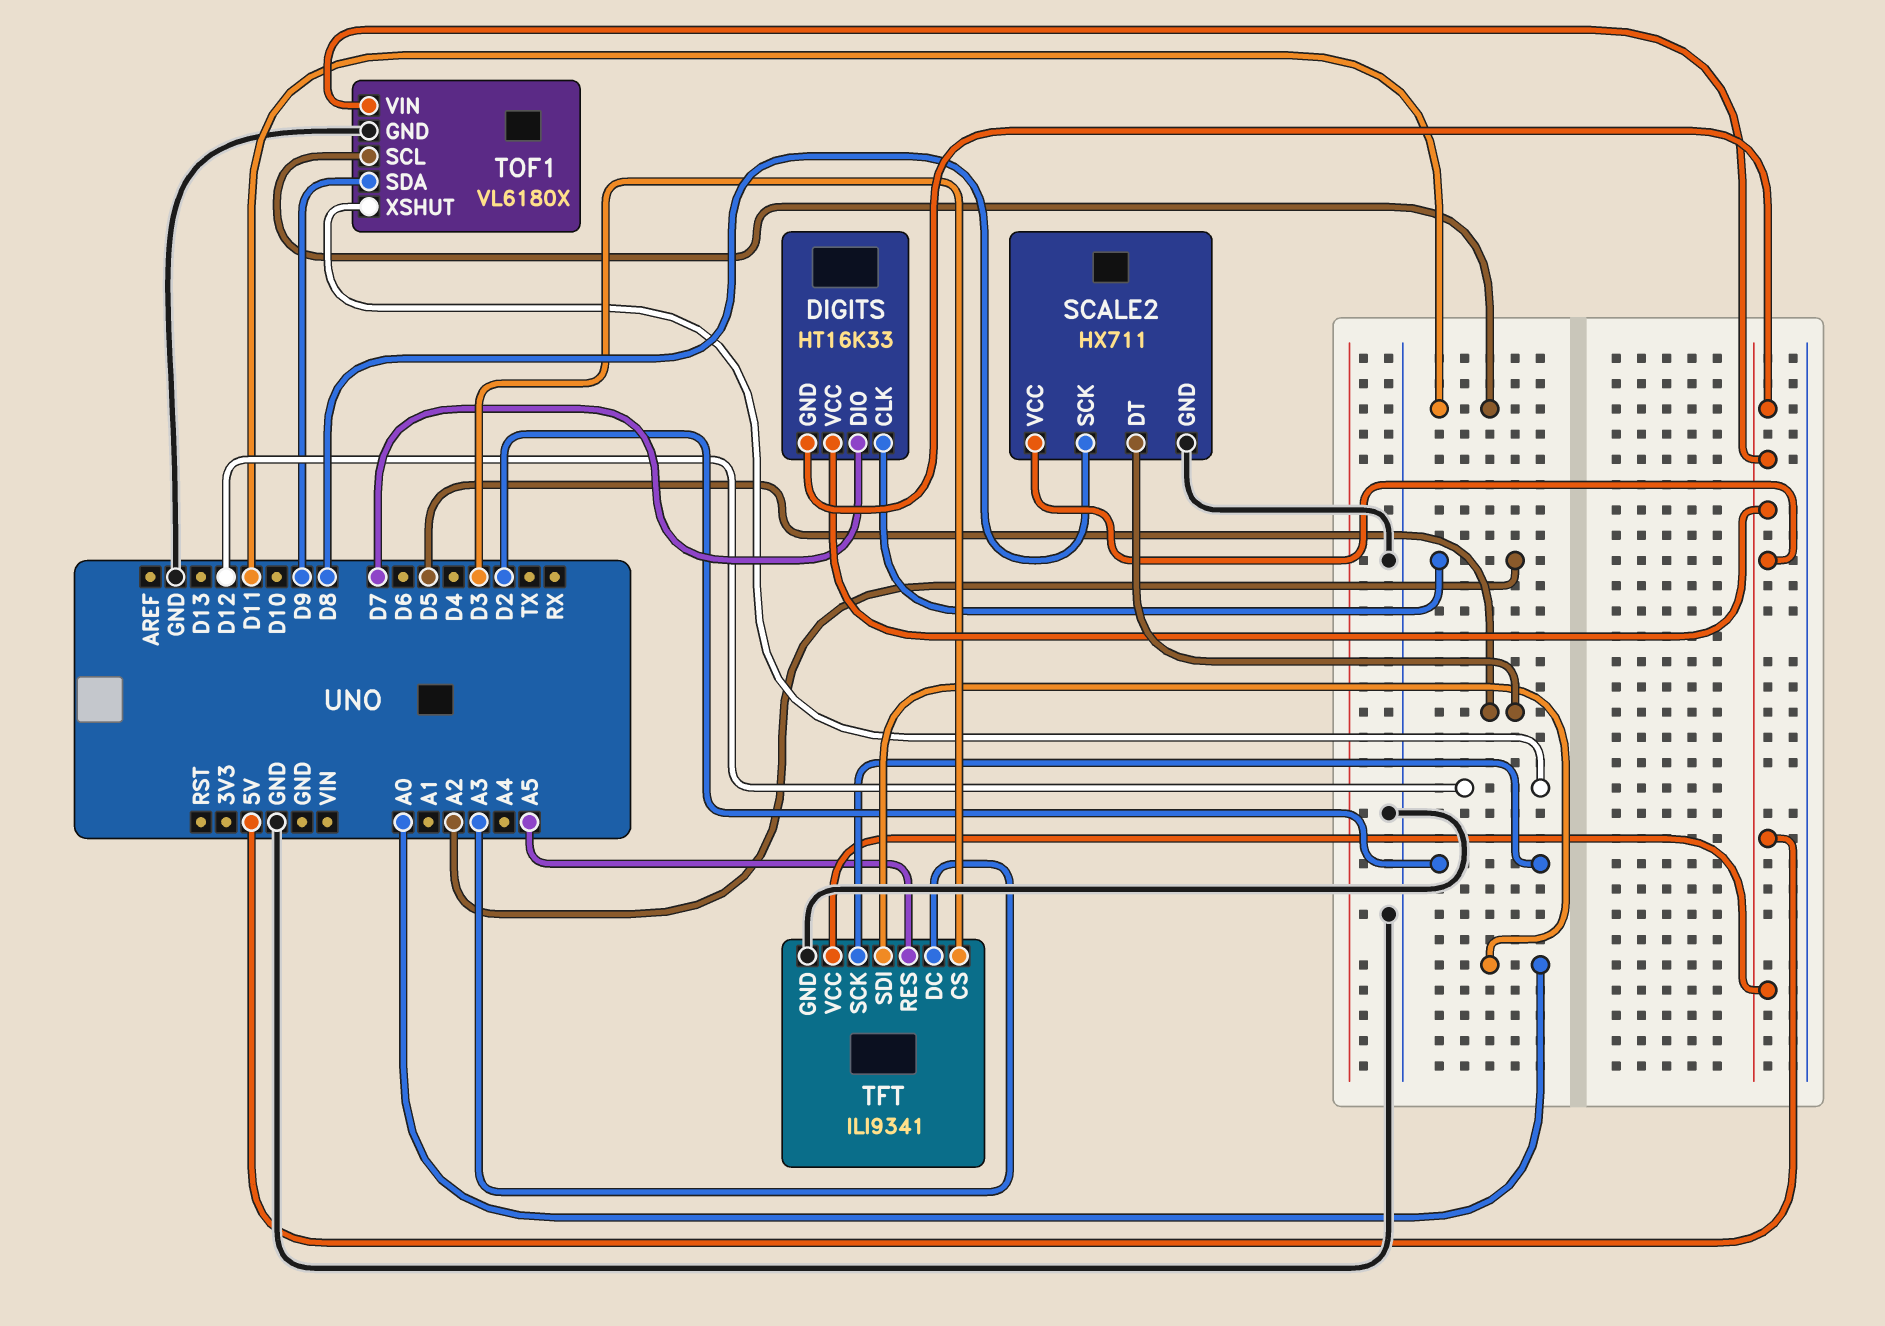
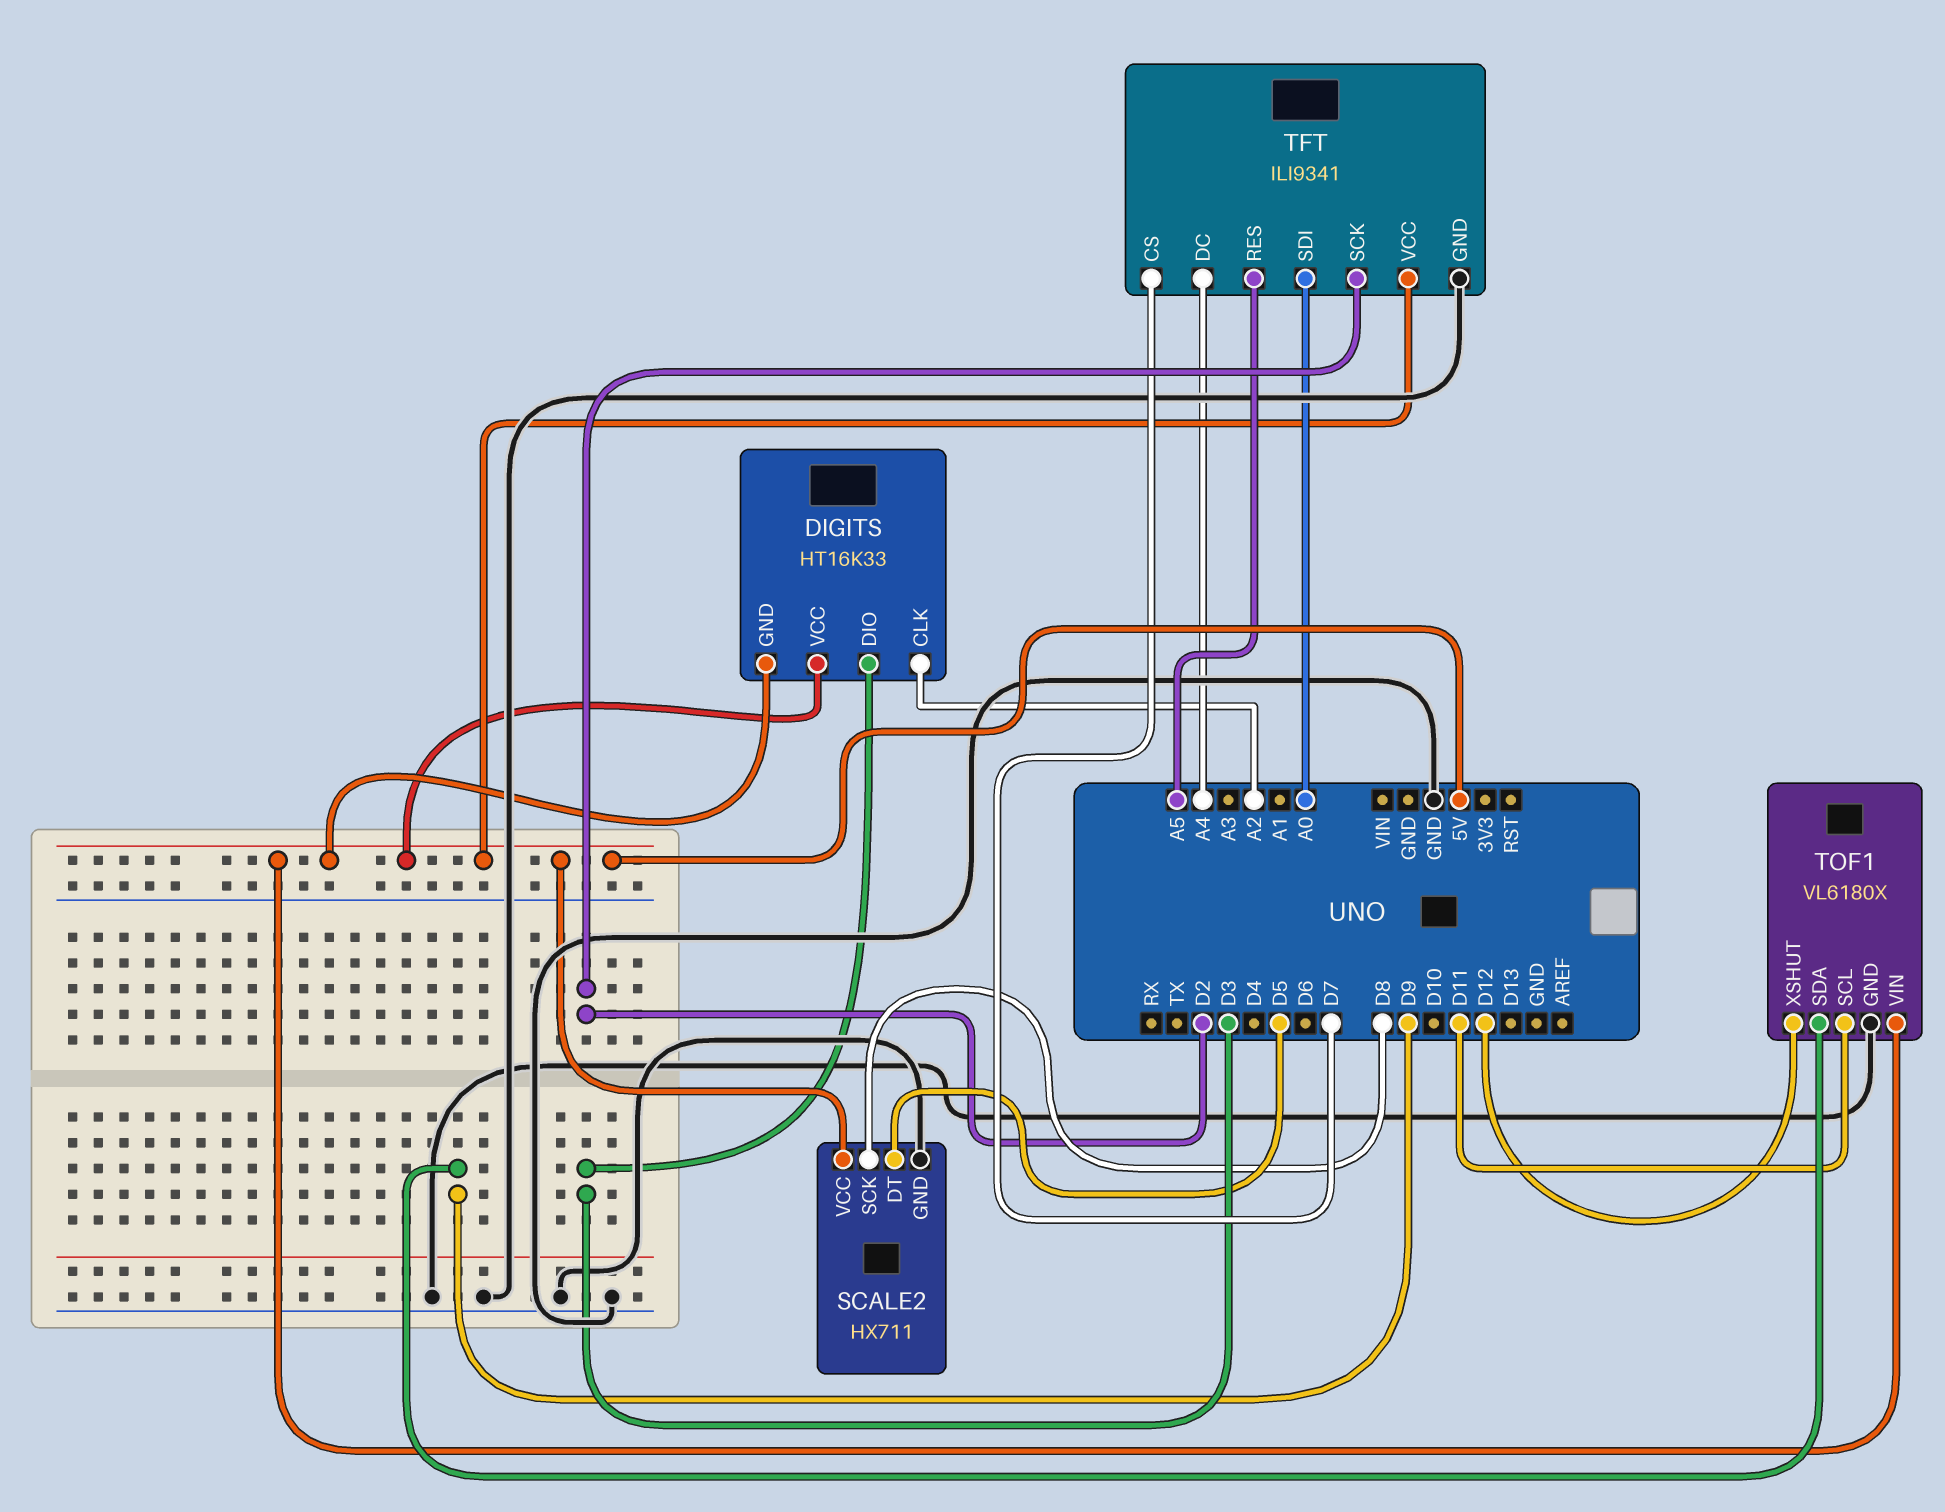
DIGITS pin DIO: D7 -> D3
TFT pin CS: D3 -> D7
TFT pin DC: A3 -> A4

